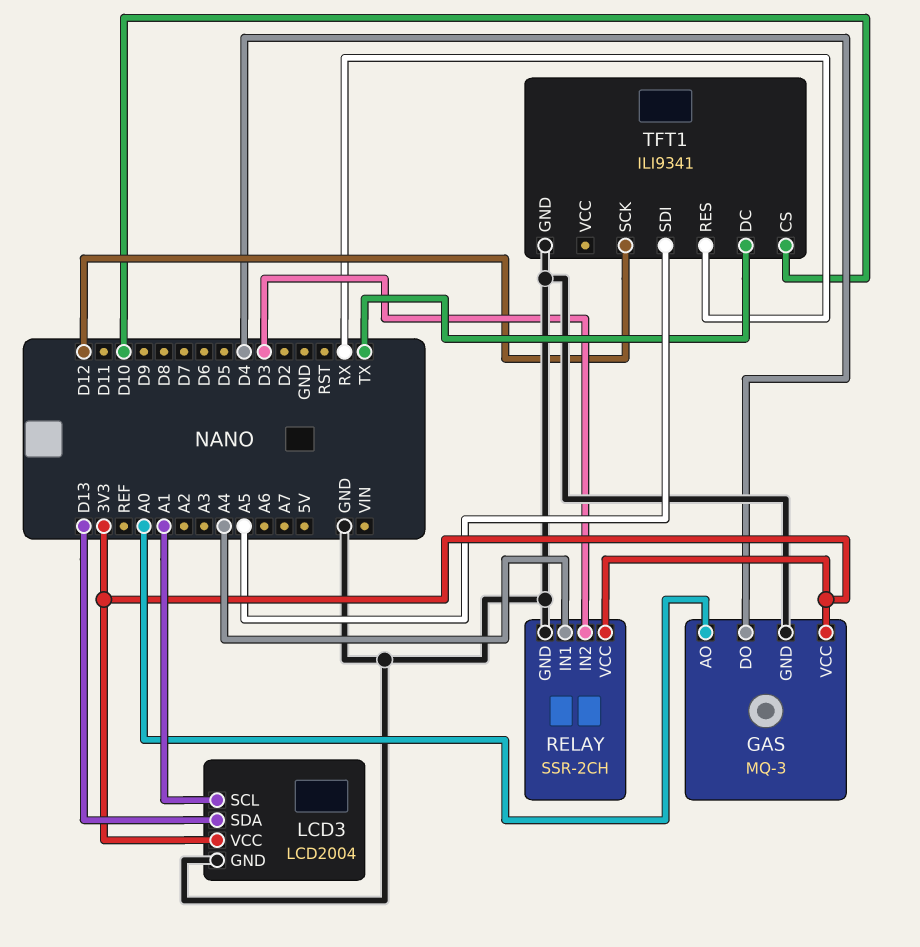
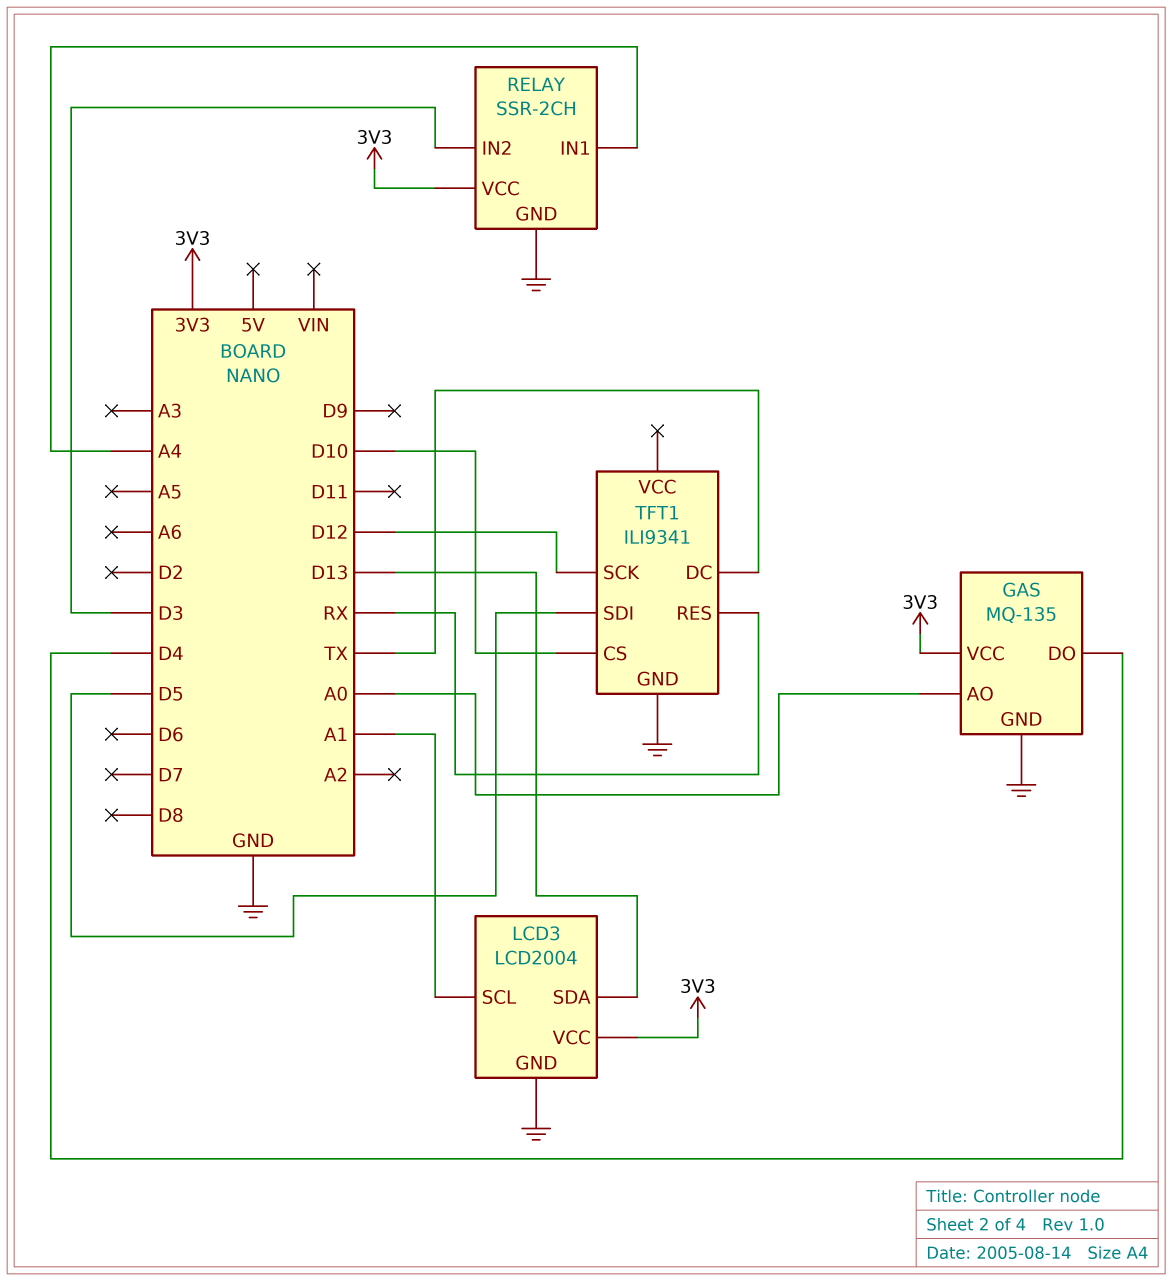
GAS: MQ-3 -> MQ-135
TFT1 pin SDI: A5 -> D5

